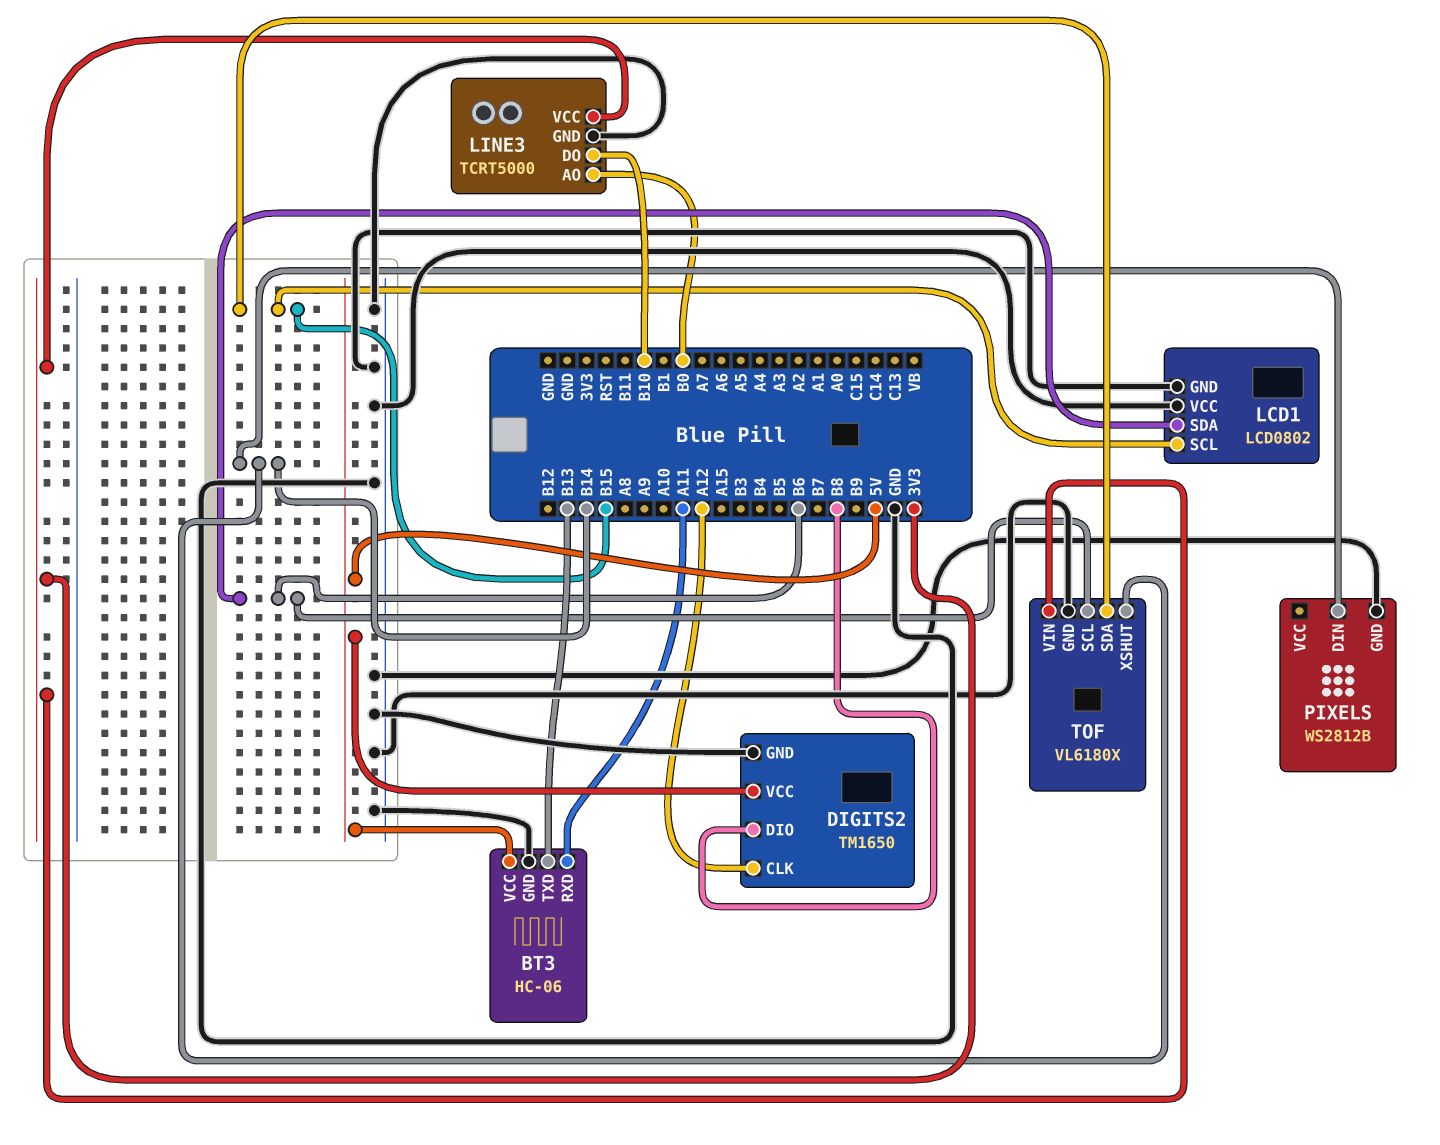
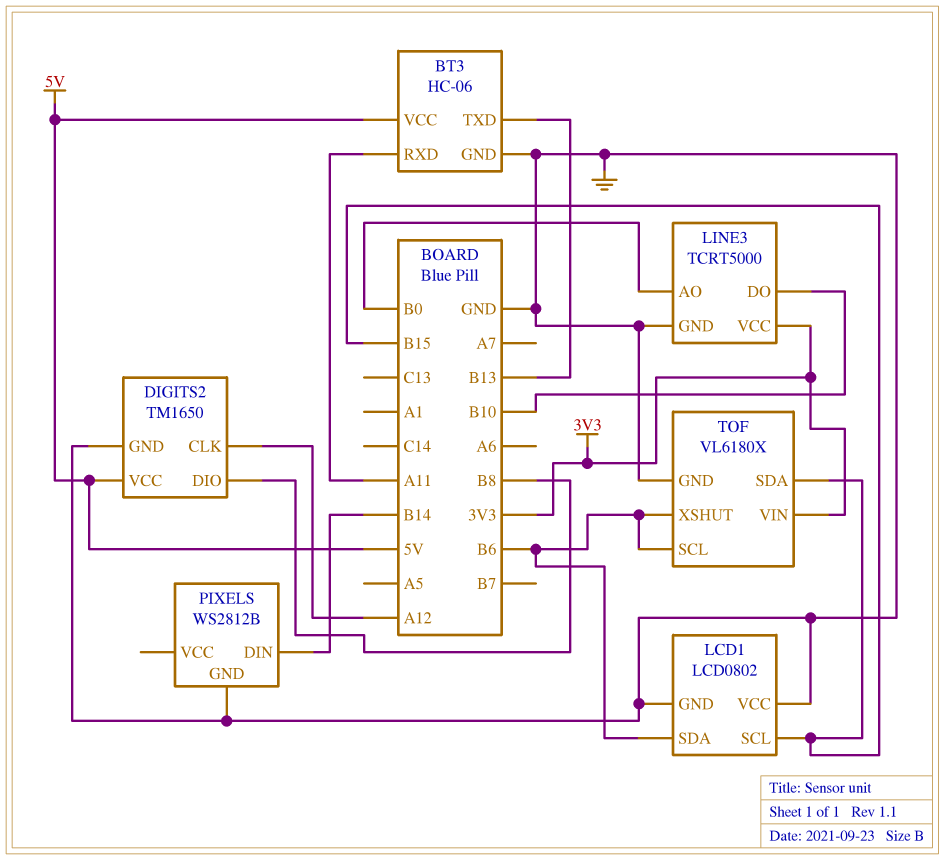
TOF pin XSHUT: B14 -> B6

